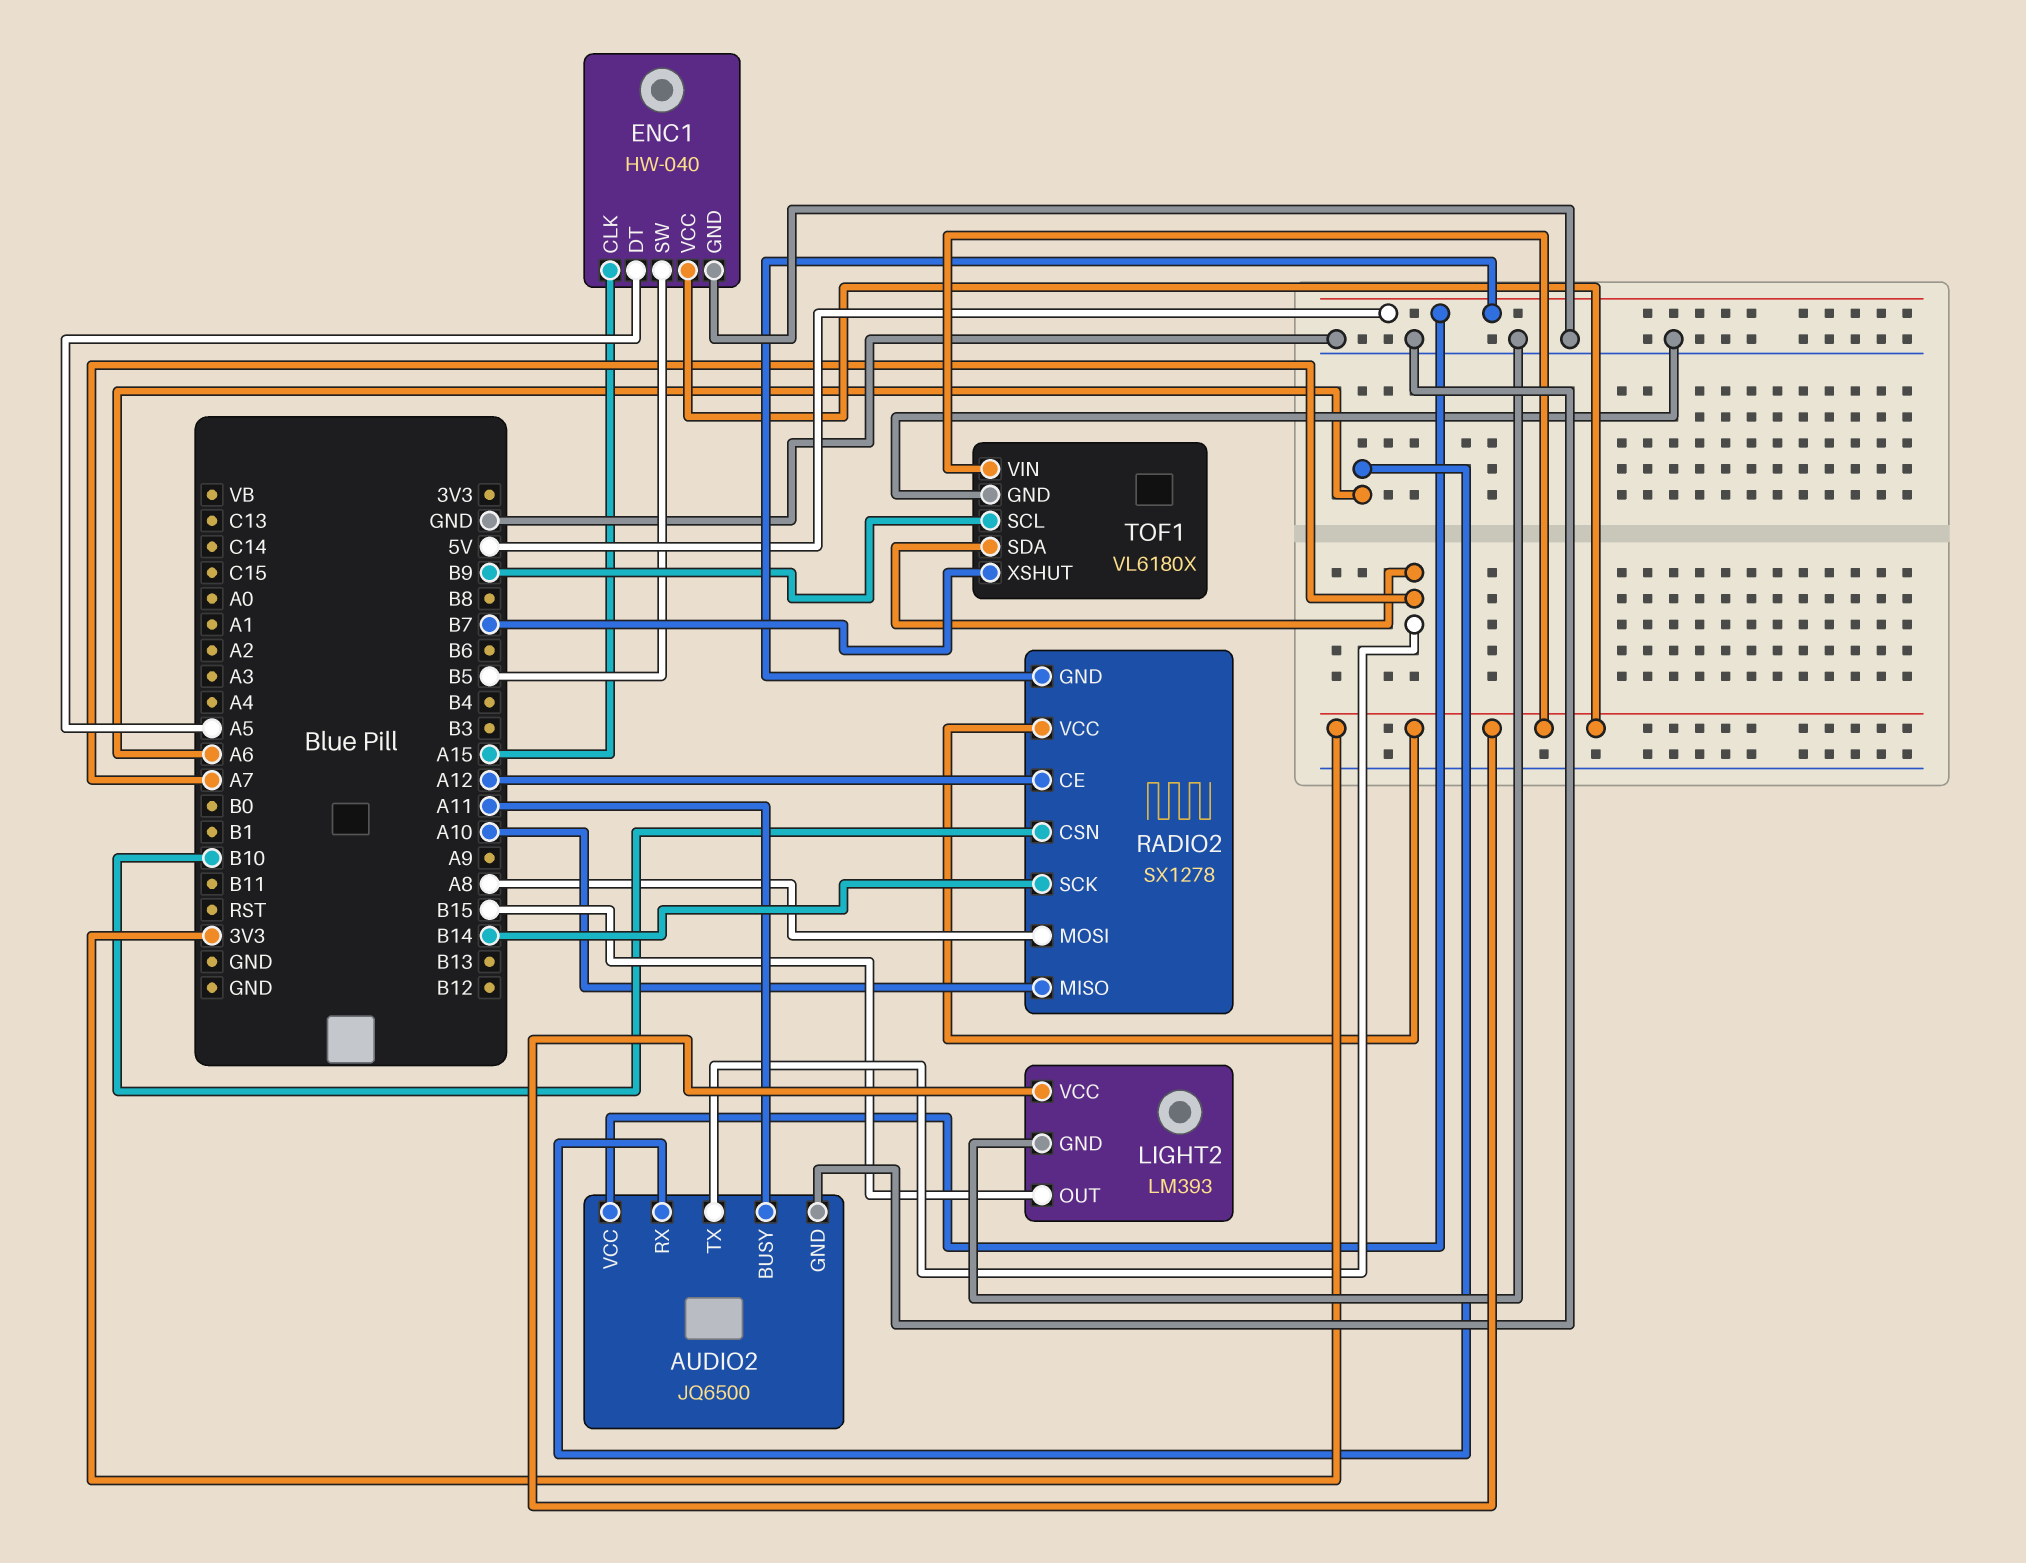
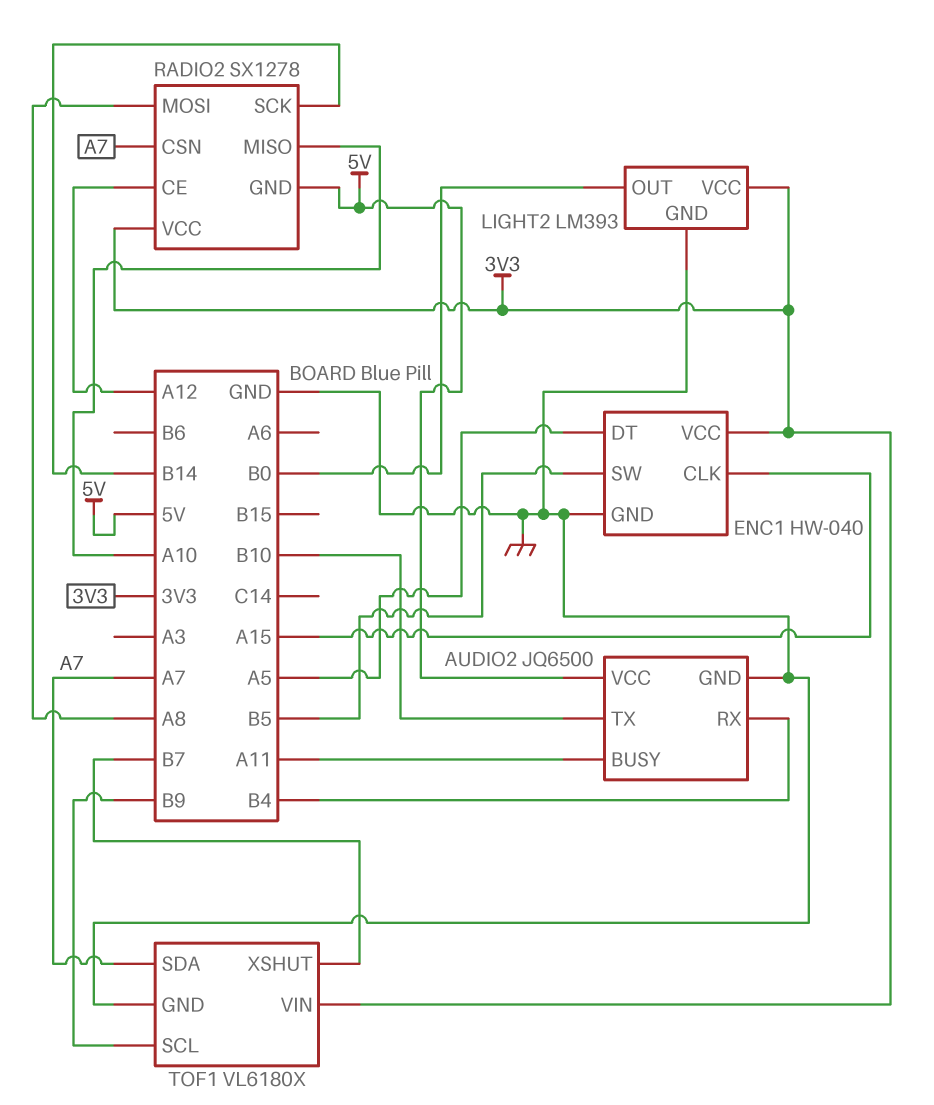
AUDIO2 pin RX: A6 -> B4
AUDIO2 pin TX: A7 -> B10
LIGHT2 pin OUT: B15 -> B0
RADIO2 pin CSN: B10 -> A7

